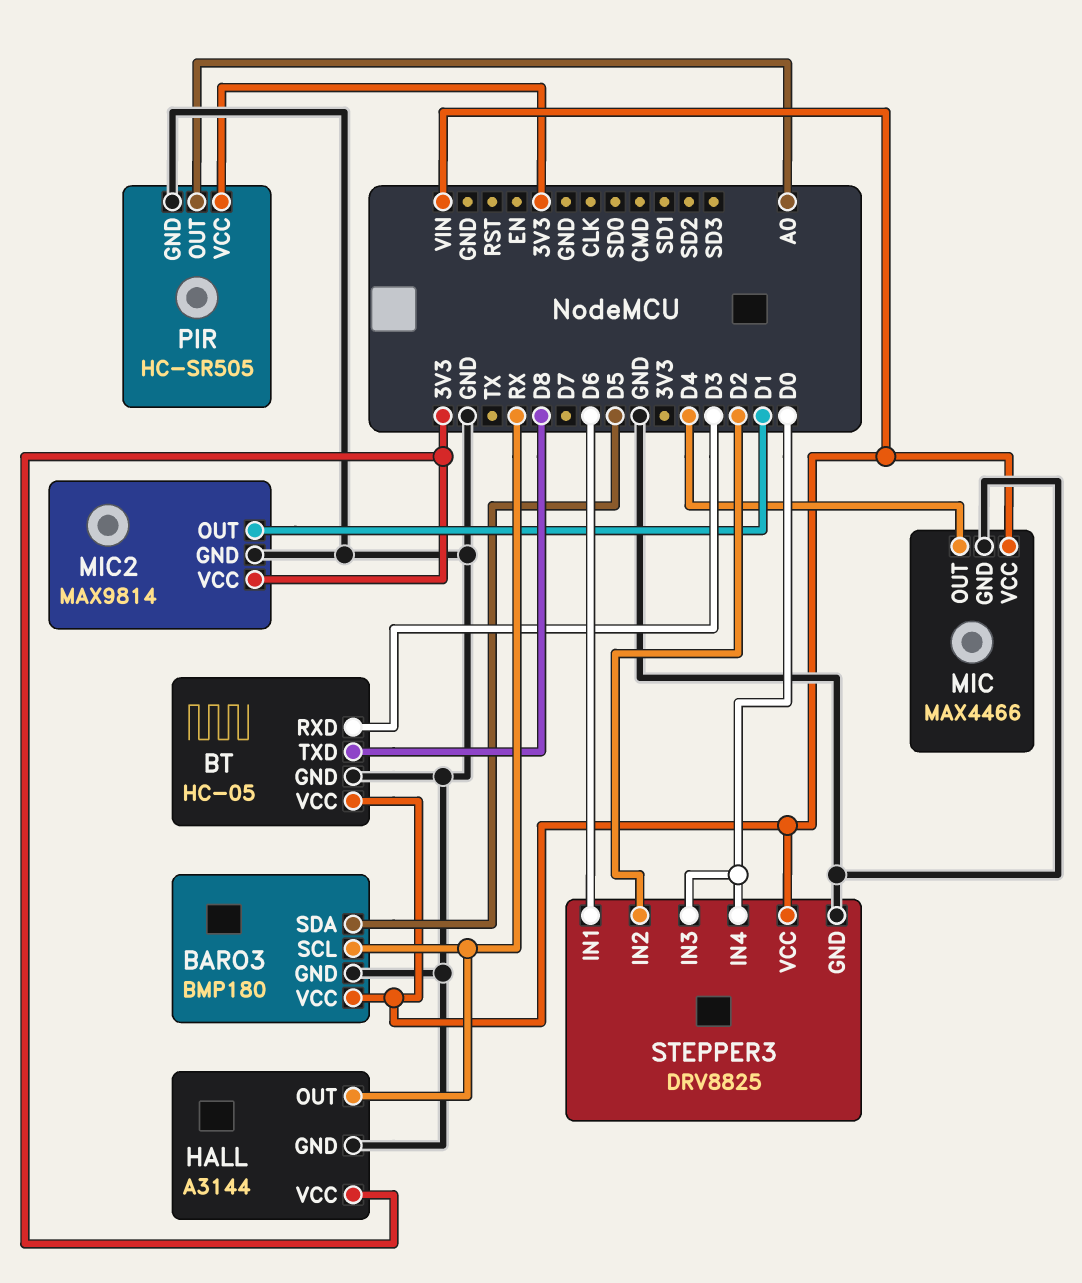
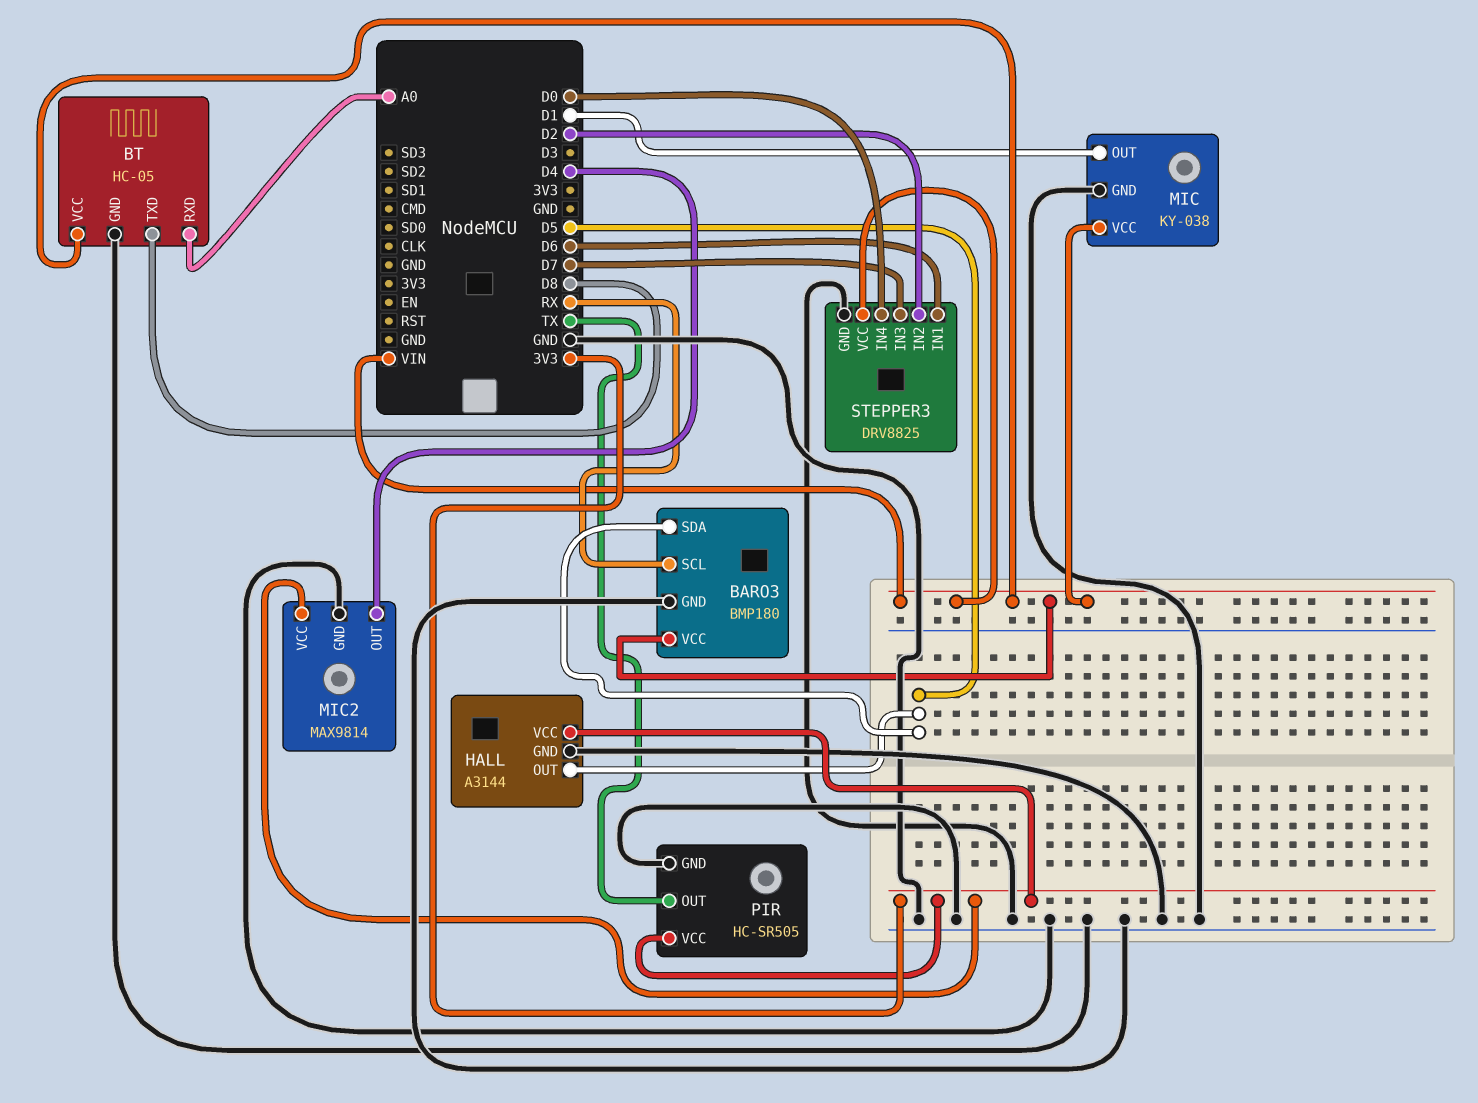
BT pin RXD: D3 -> A0
HALL pin OUT: RX -> D5
MIC: MAX4466 -> KY-038
MIC pin OUT: D4 -> D1
MIC2 pin OUT: D1 -> D4
PIR pin OUT: A0 -> TX
STEPPER3 pin IN3: D0 -> D7

